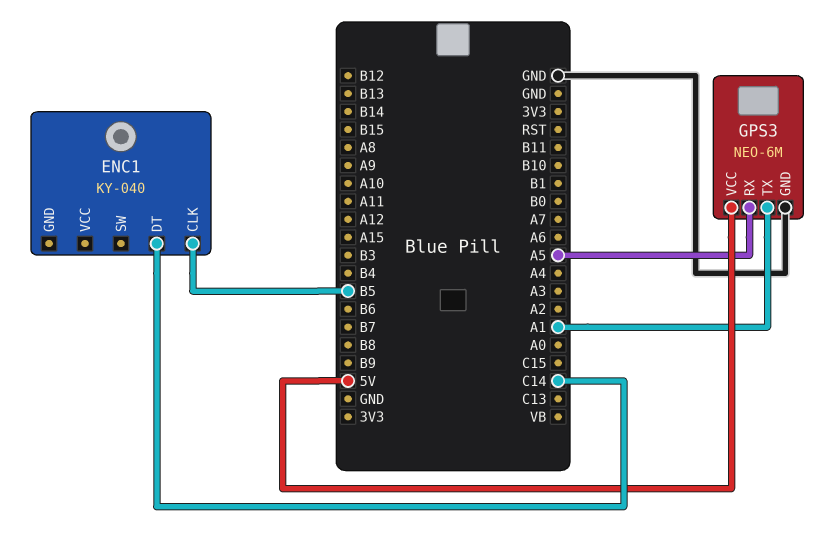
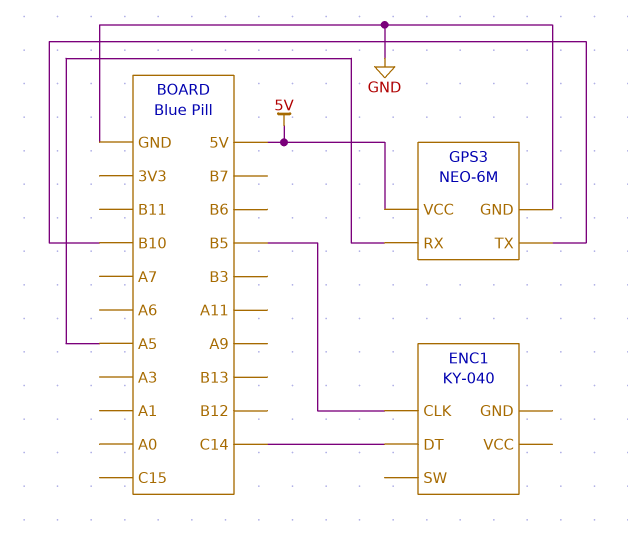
GPS3 pin TX: A1 -> B10

